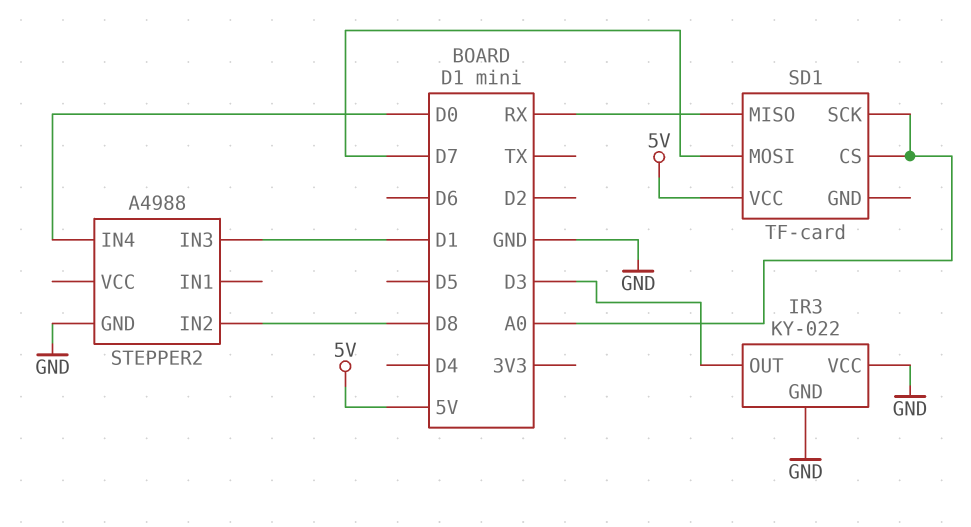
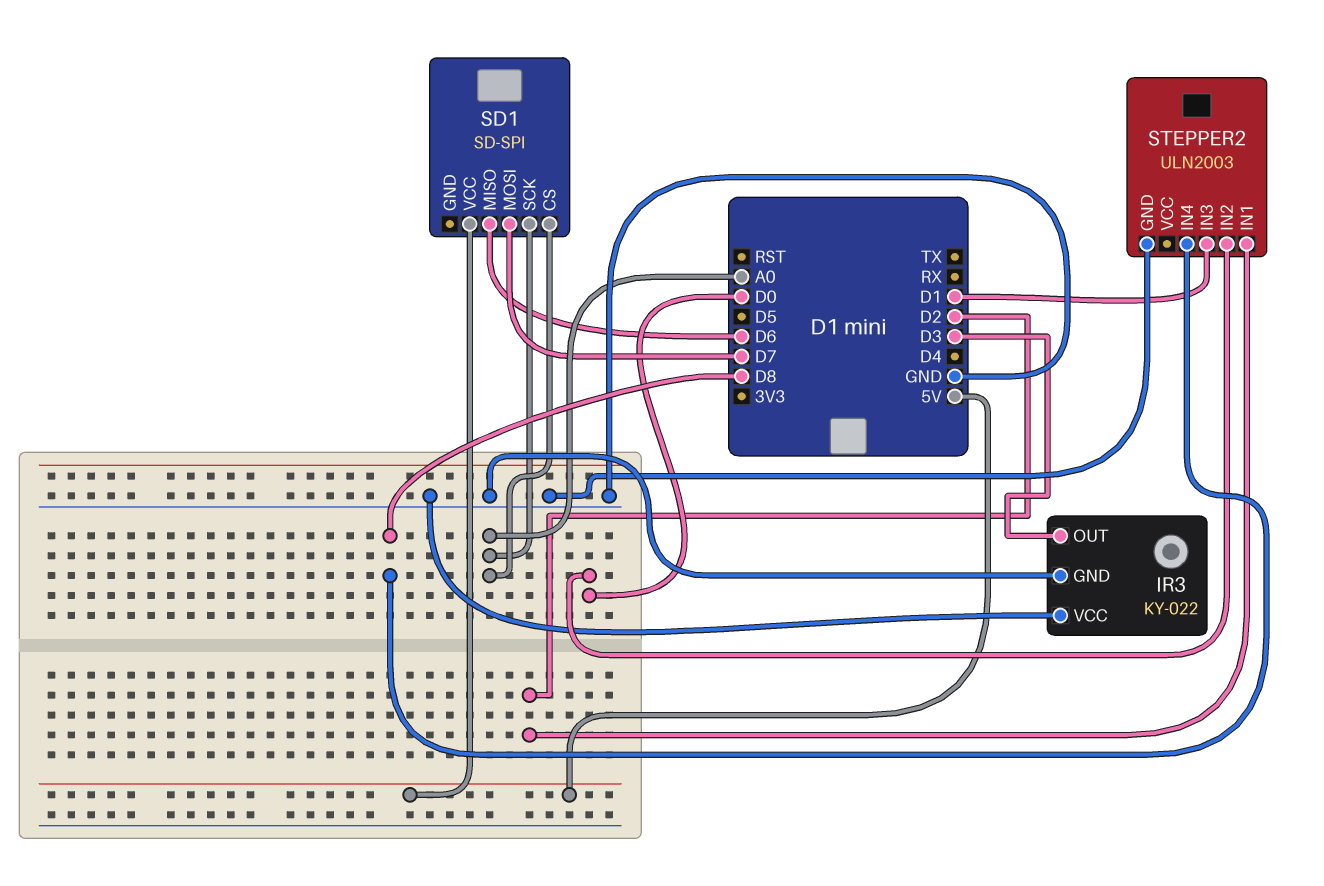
SD1: TF-card -> SD-SPI
SD1 pin MISO: RX -> D6
STEPPER2: A4988 -> ULN2003
STEPPER2 pin IN1: none -> D2
STEPPER2 pin IN2: D8 -> D0
STEPPER2 pin IN4: D0 -> D8

